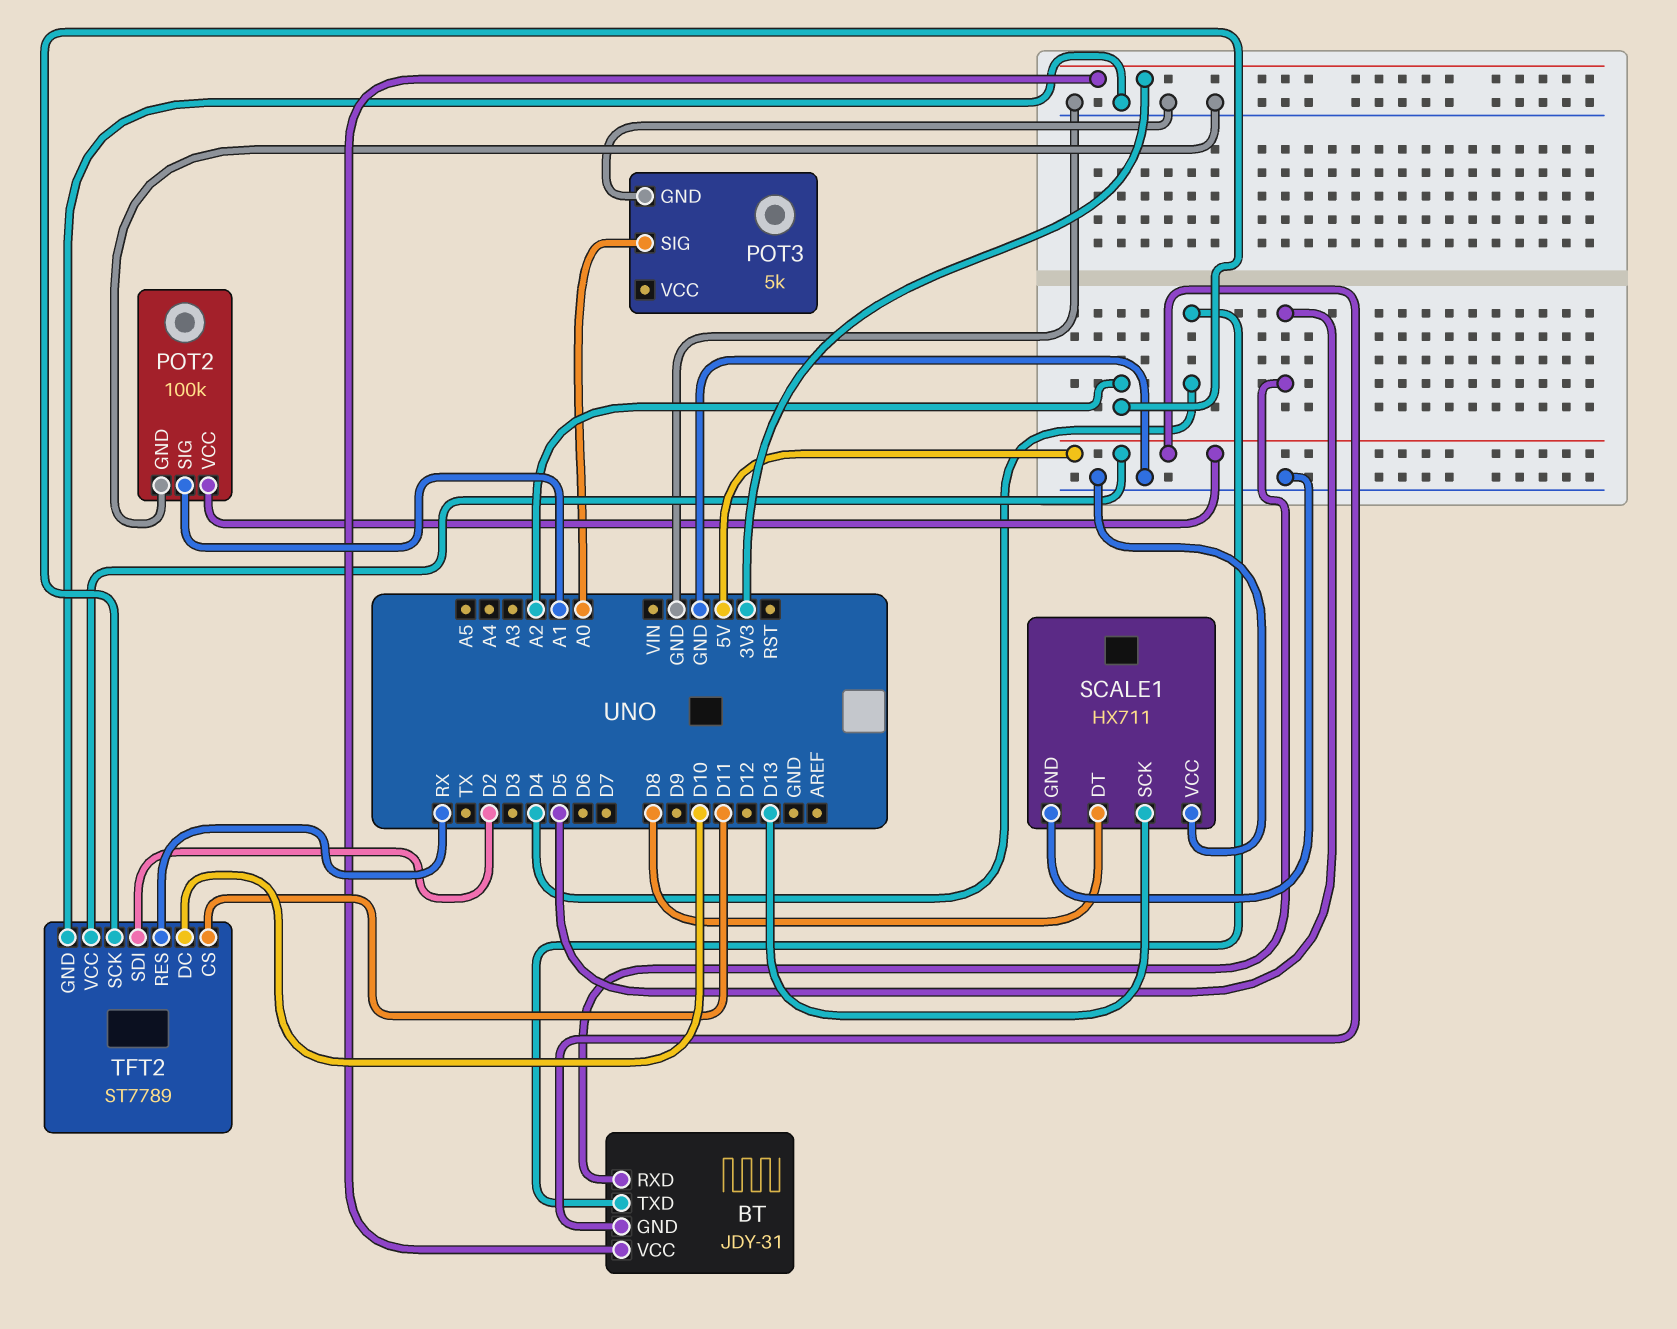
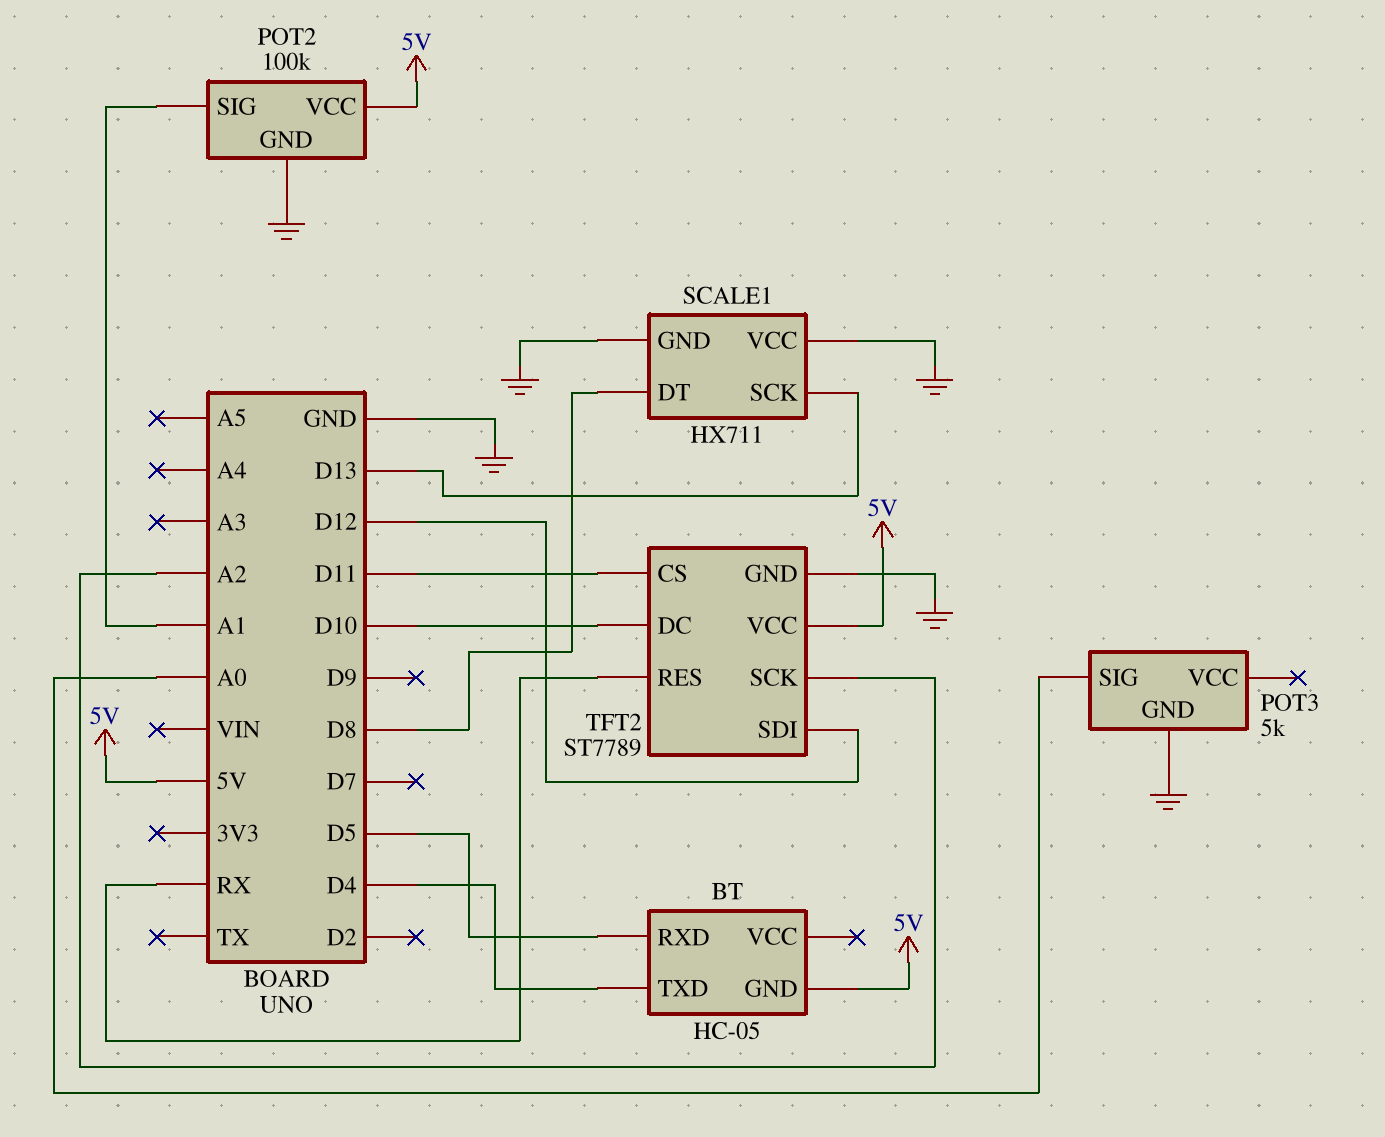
BT: JDY-31 -> HC-05
BT pin VCC: 3V3 -> none
TFT2 pin SDI: D2 -> D12

